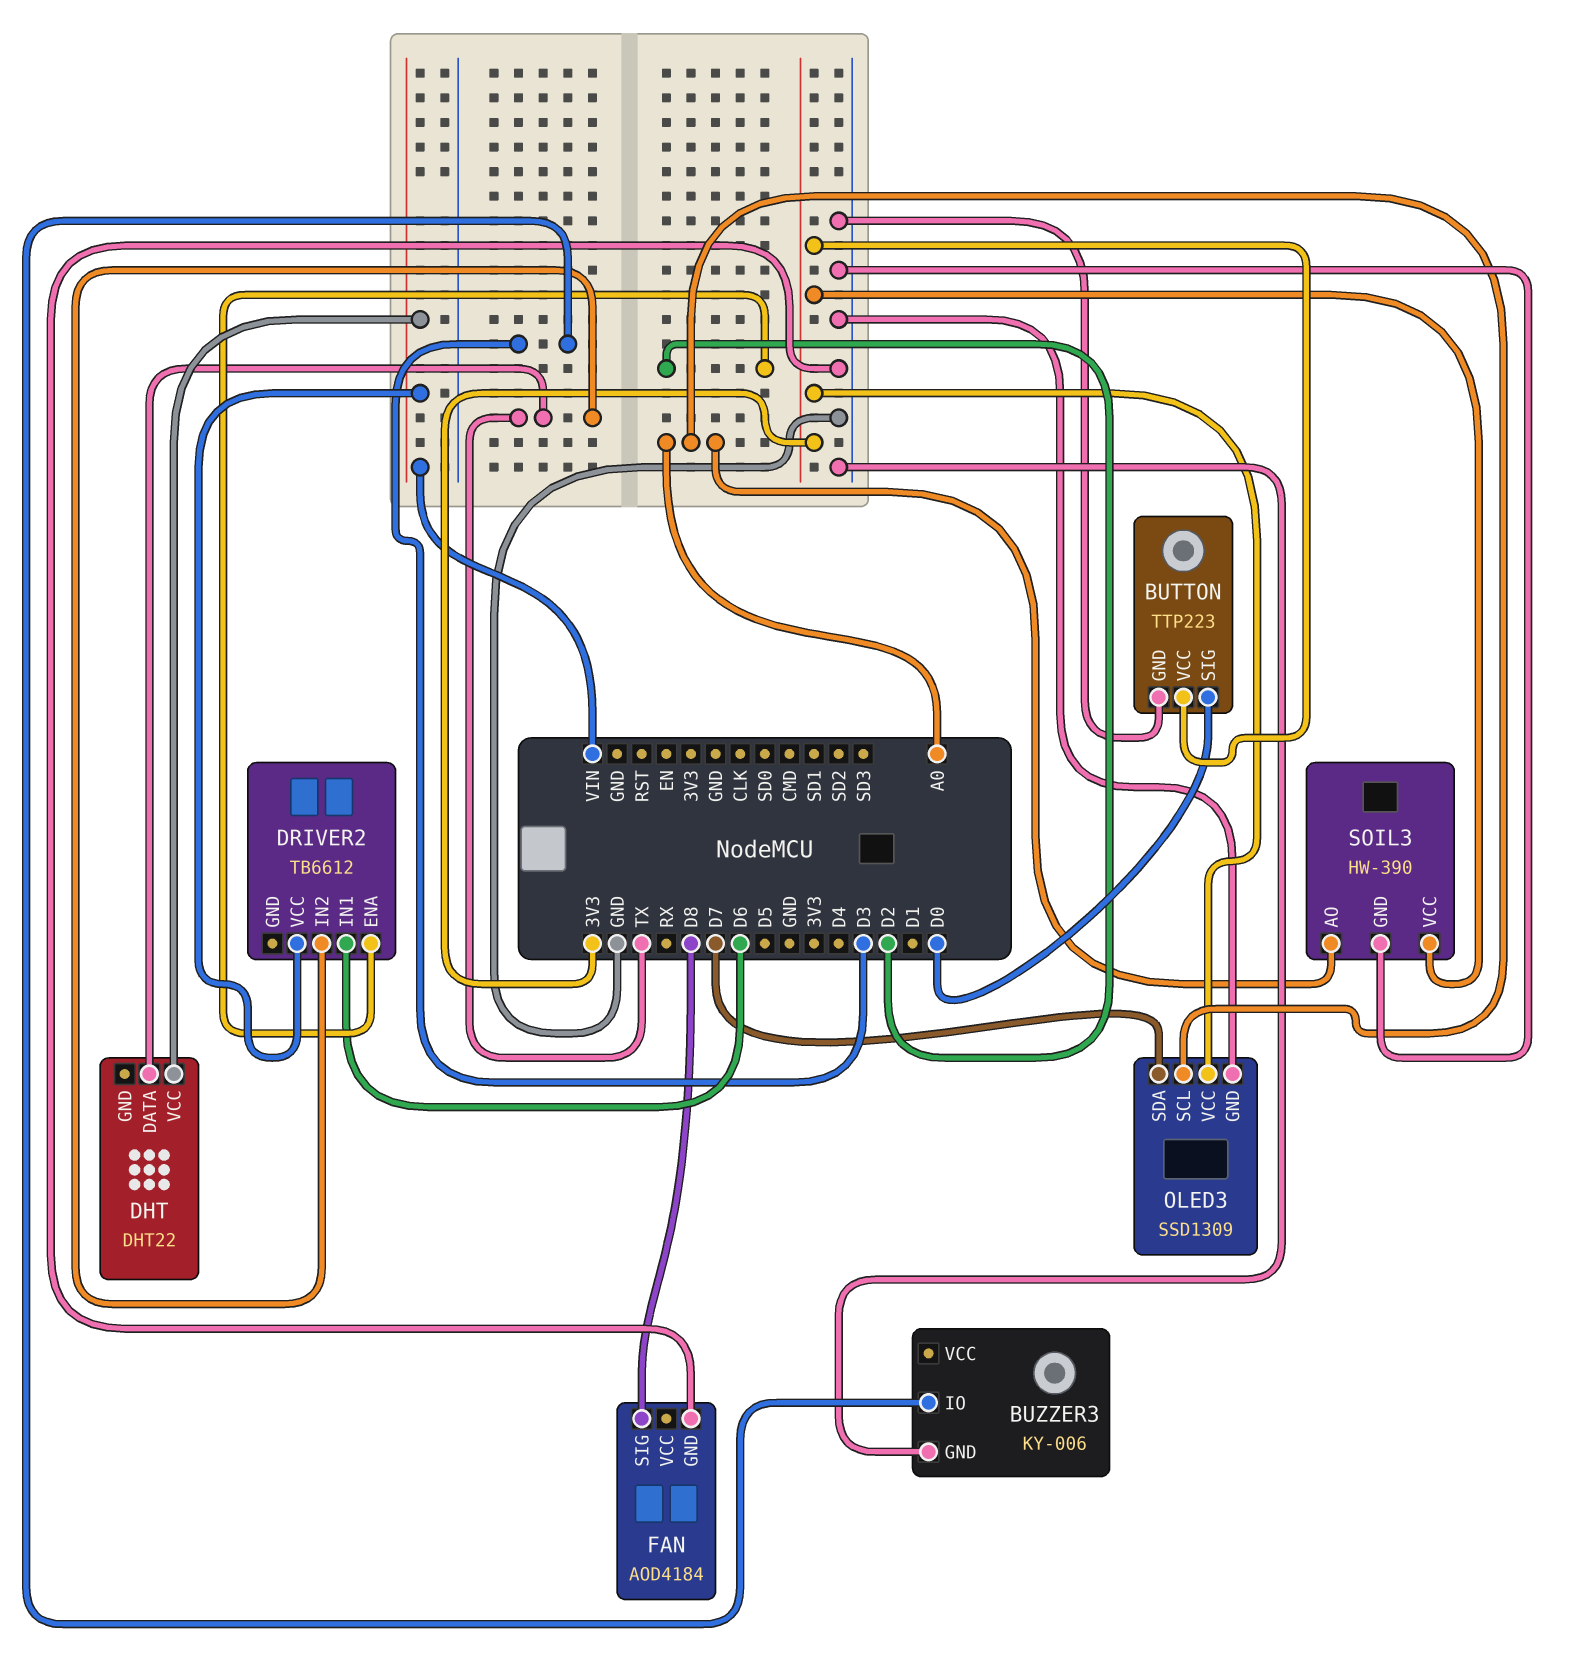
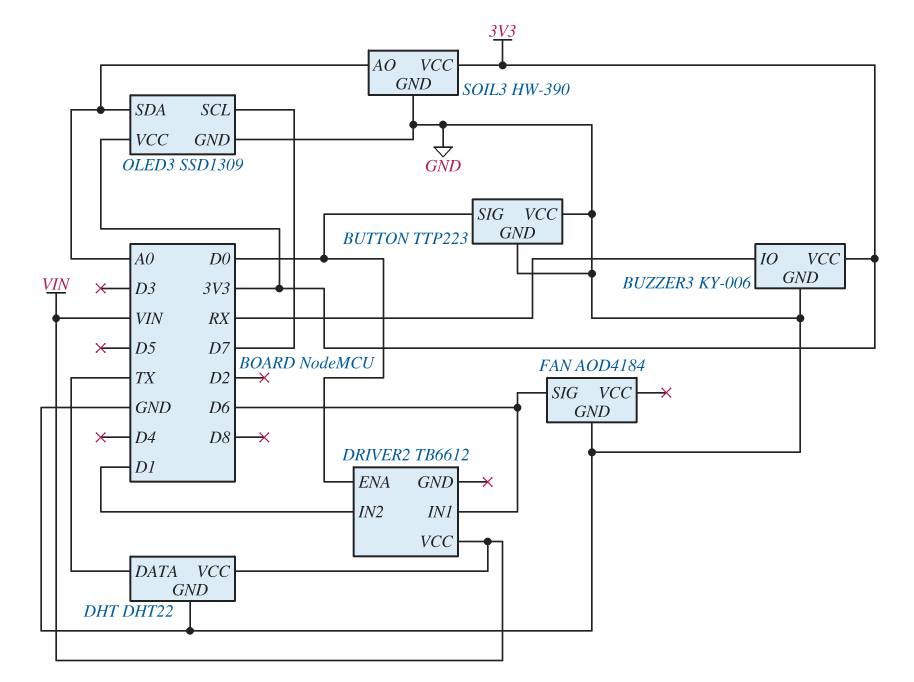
BUTTON pin VCC: 3V3 -> GND
BUZZER3 pin IO: D3 -> RX
BUZZER3 pin VCC: none -> 3V3
DHT pin GND: none -> GND
DRIVER2 pin ENA: D2 -> D0
DRIVER2 pin IN2: TX -> D1
FAN pin SIG: D8 -> D6
OLED3 pin SCL: A0 -> D7
OLED3 pin SDA: D7 -> A0

